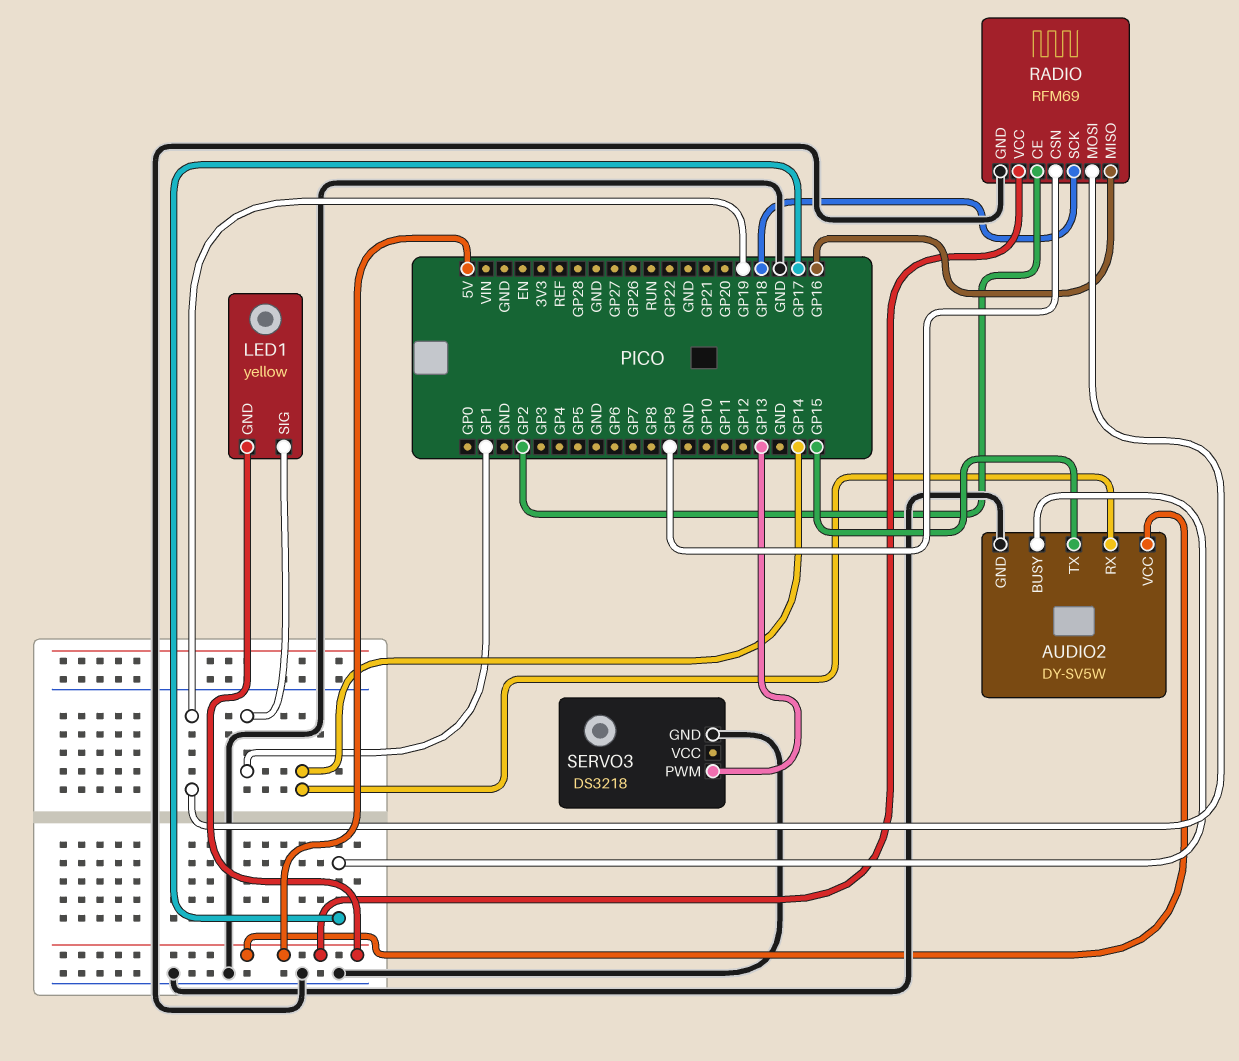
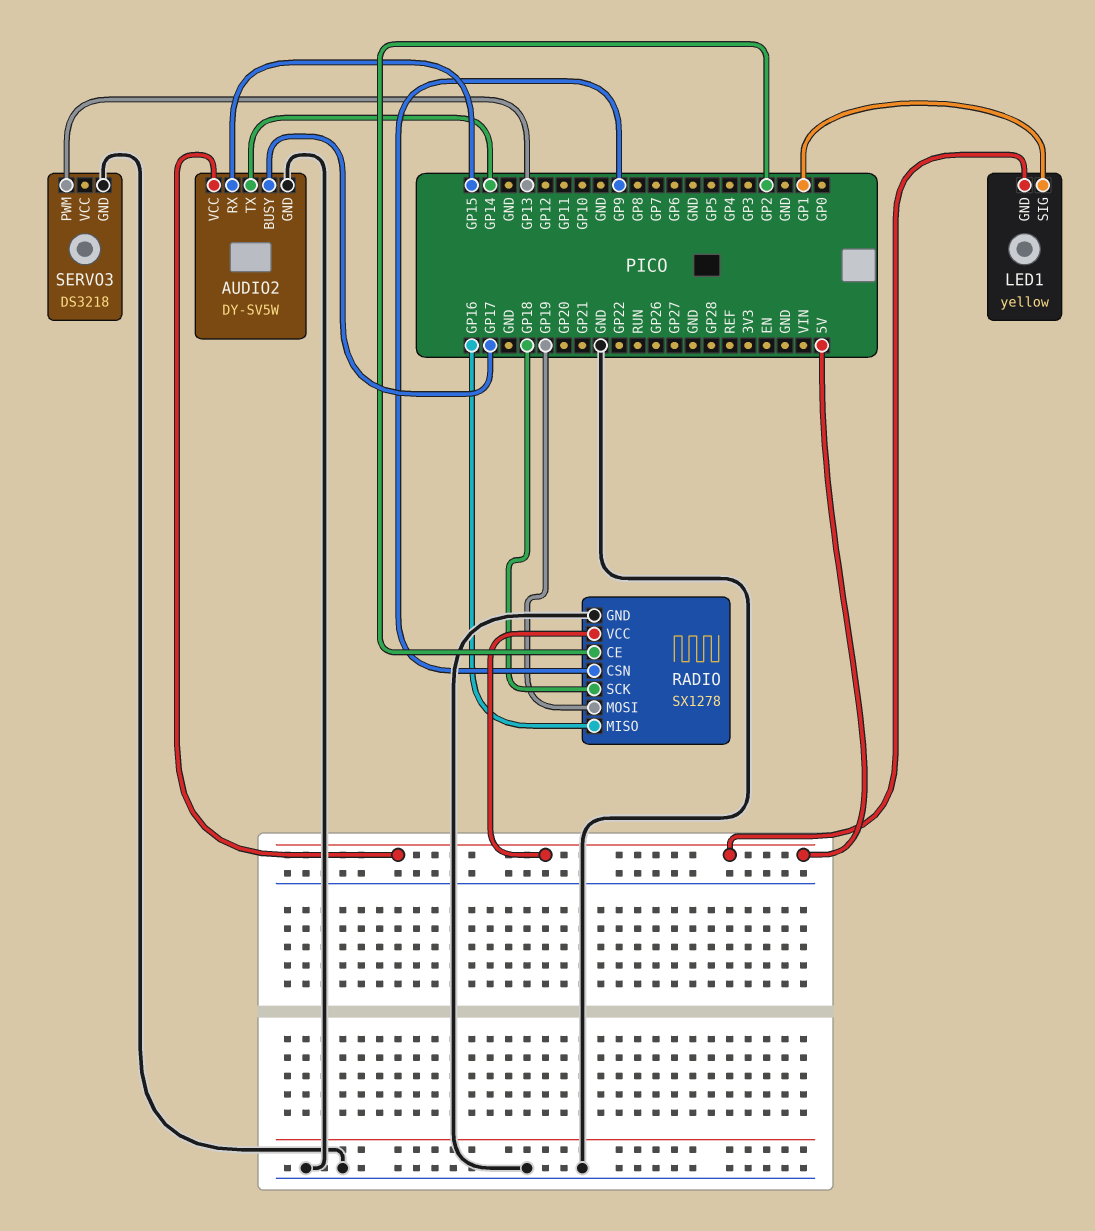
AUDIO2 pin RX: GP14 -> GP15
AUDIO2 pin TX: GP15 -> GP14
RADIO: RFM69 -> SX1278

